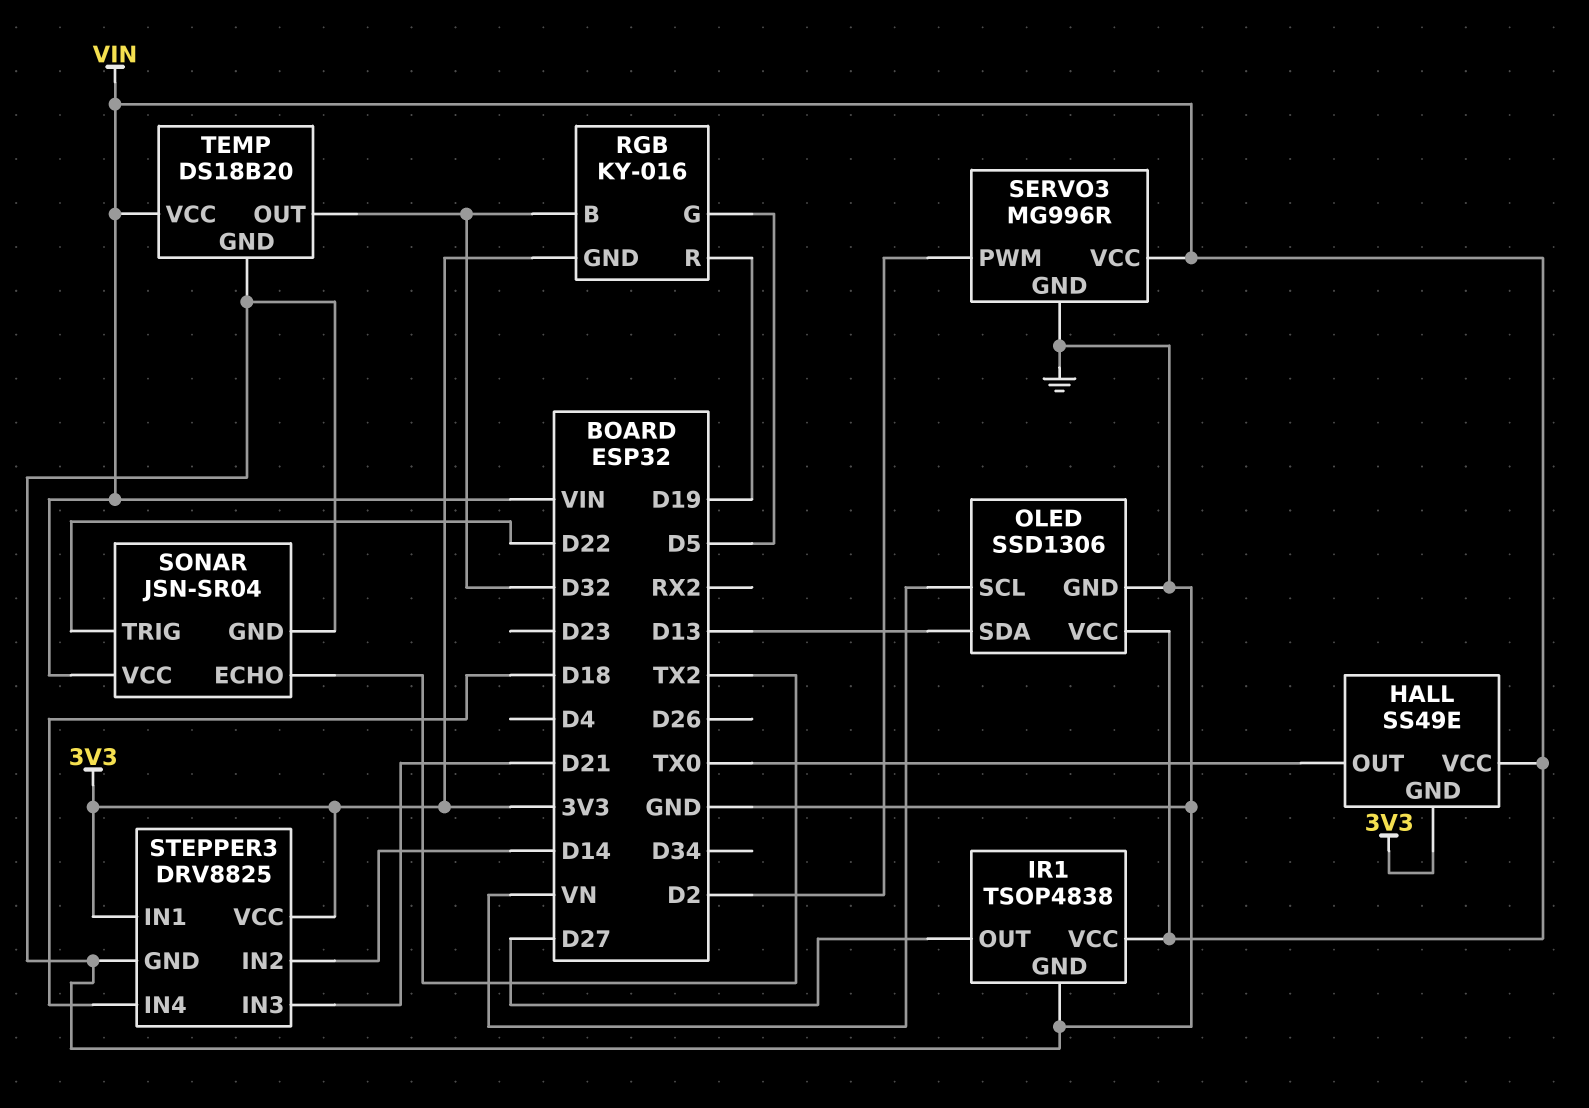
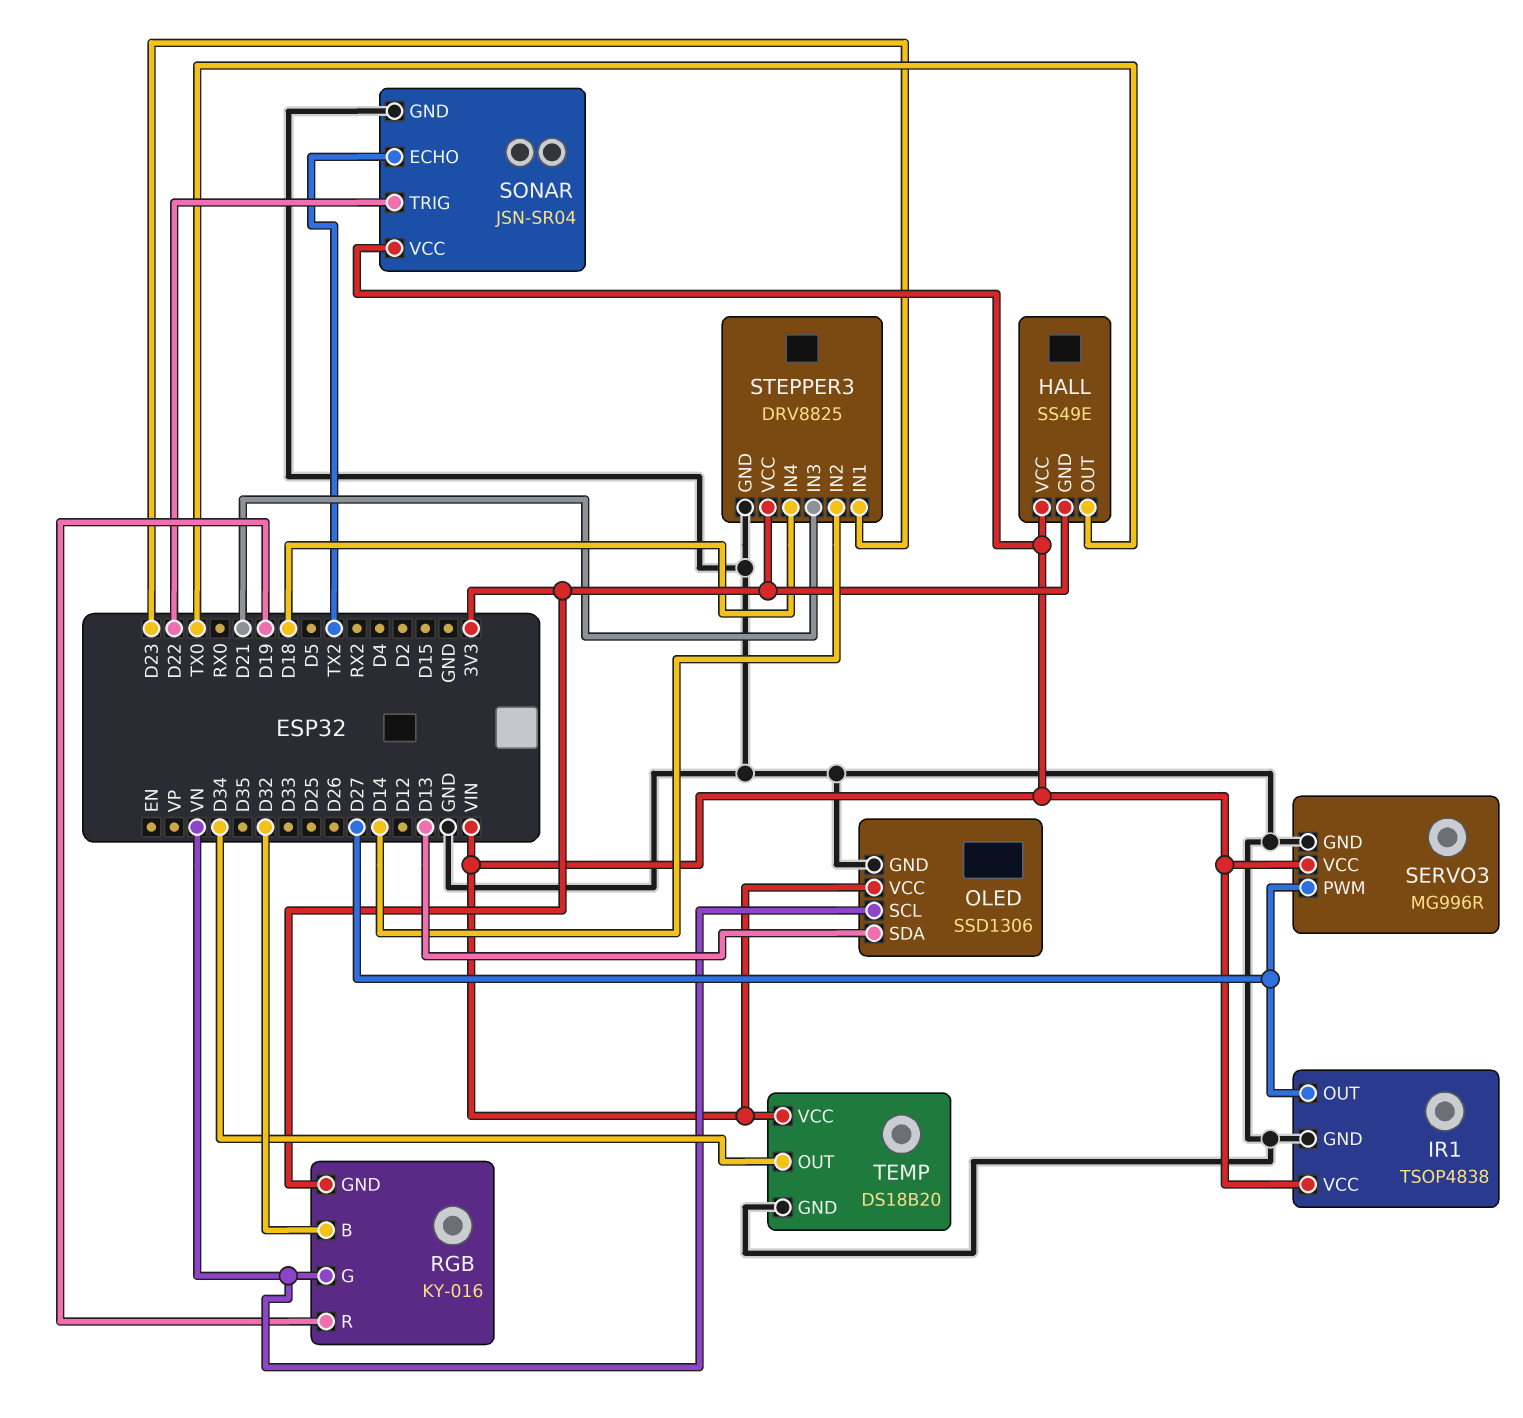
RGB pin G: D5 -> VN
SERVO3 pin PWM: D2 -> D27
STEPPER3 pin IN1: 3V3 -> D23
TEMP pin OUT: D32 -> D34

